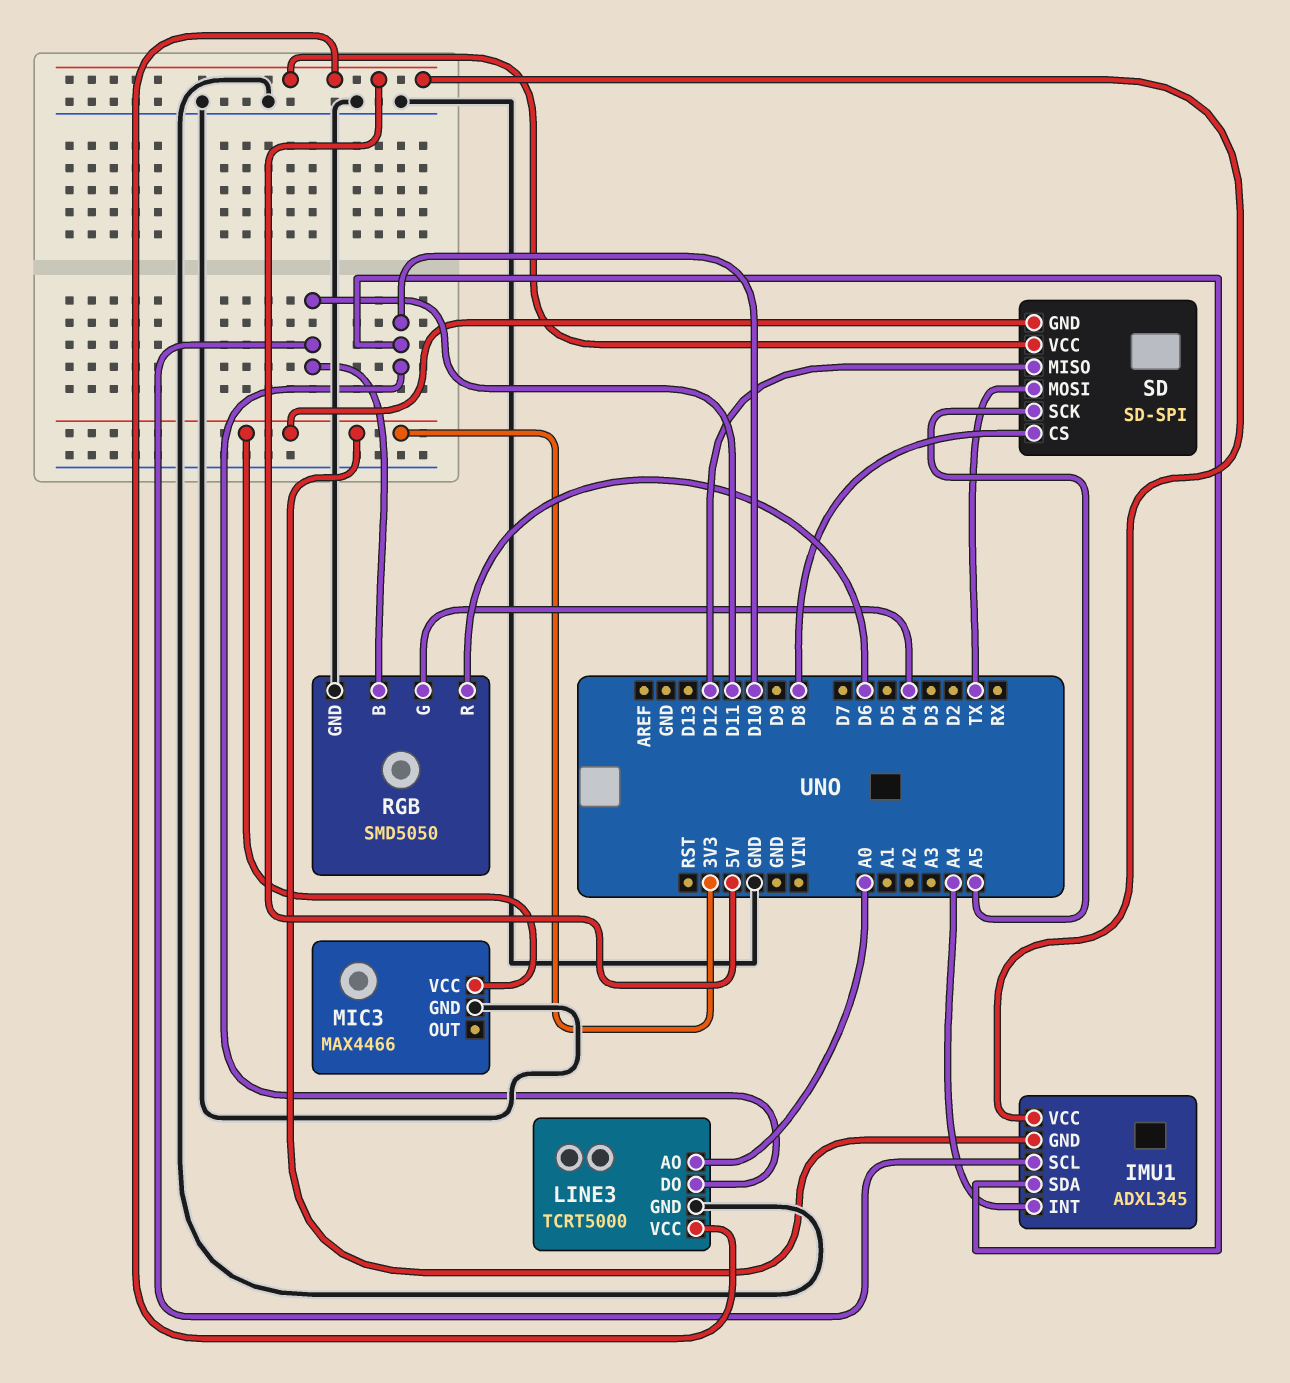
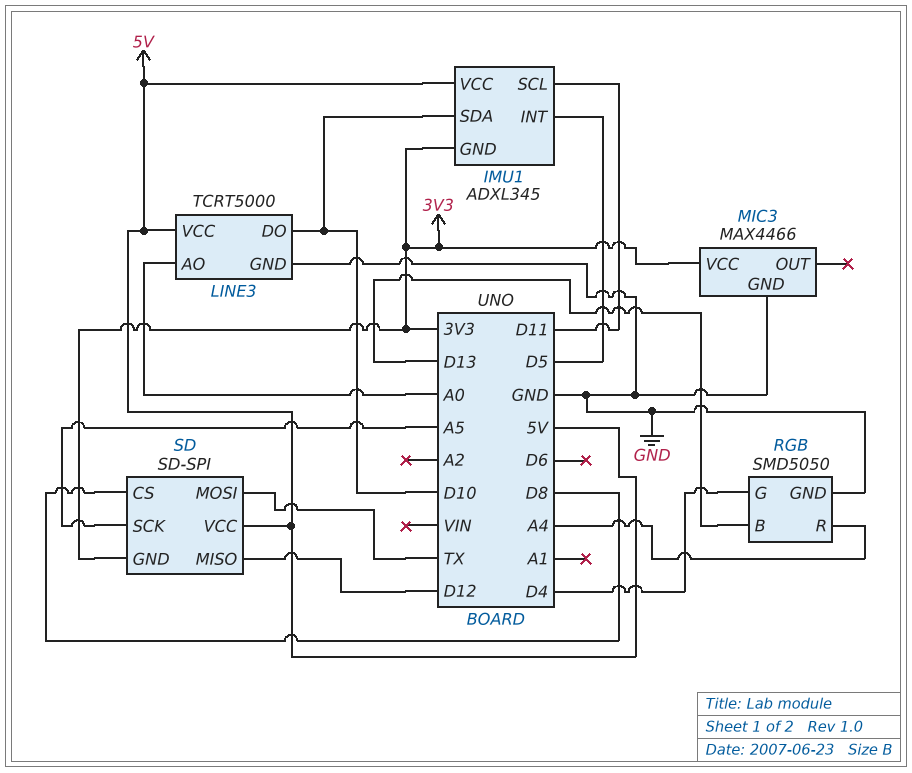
IMU1 pin INT: A4 -> D5
RGB pin B: D11 -> D13
RGB pin R: D6 -> A4

